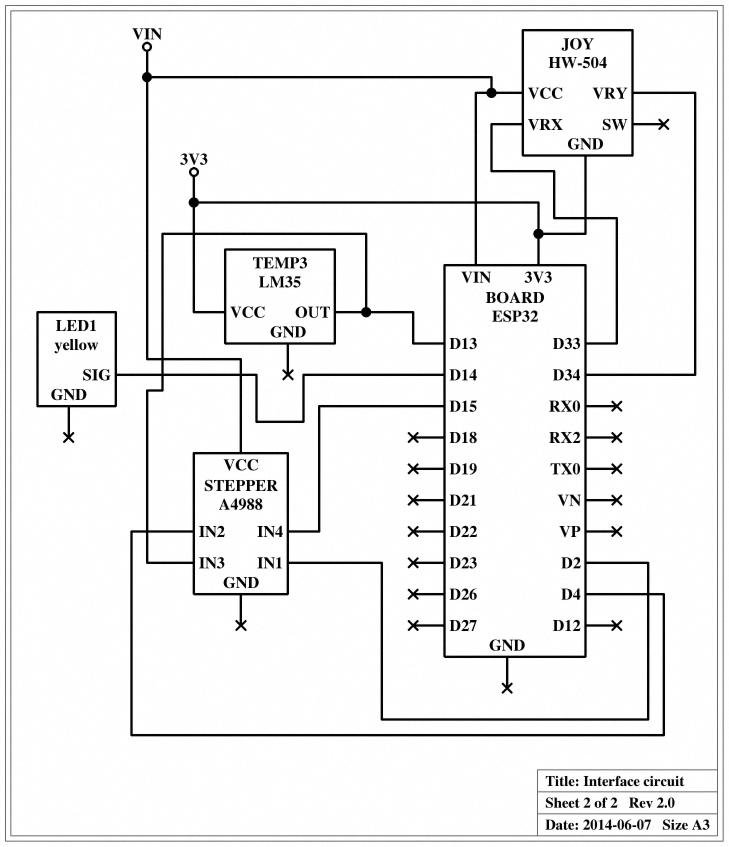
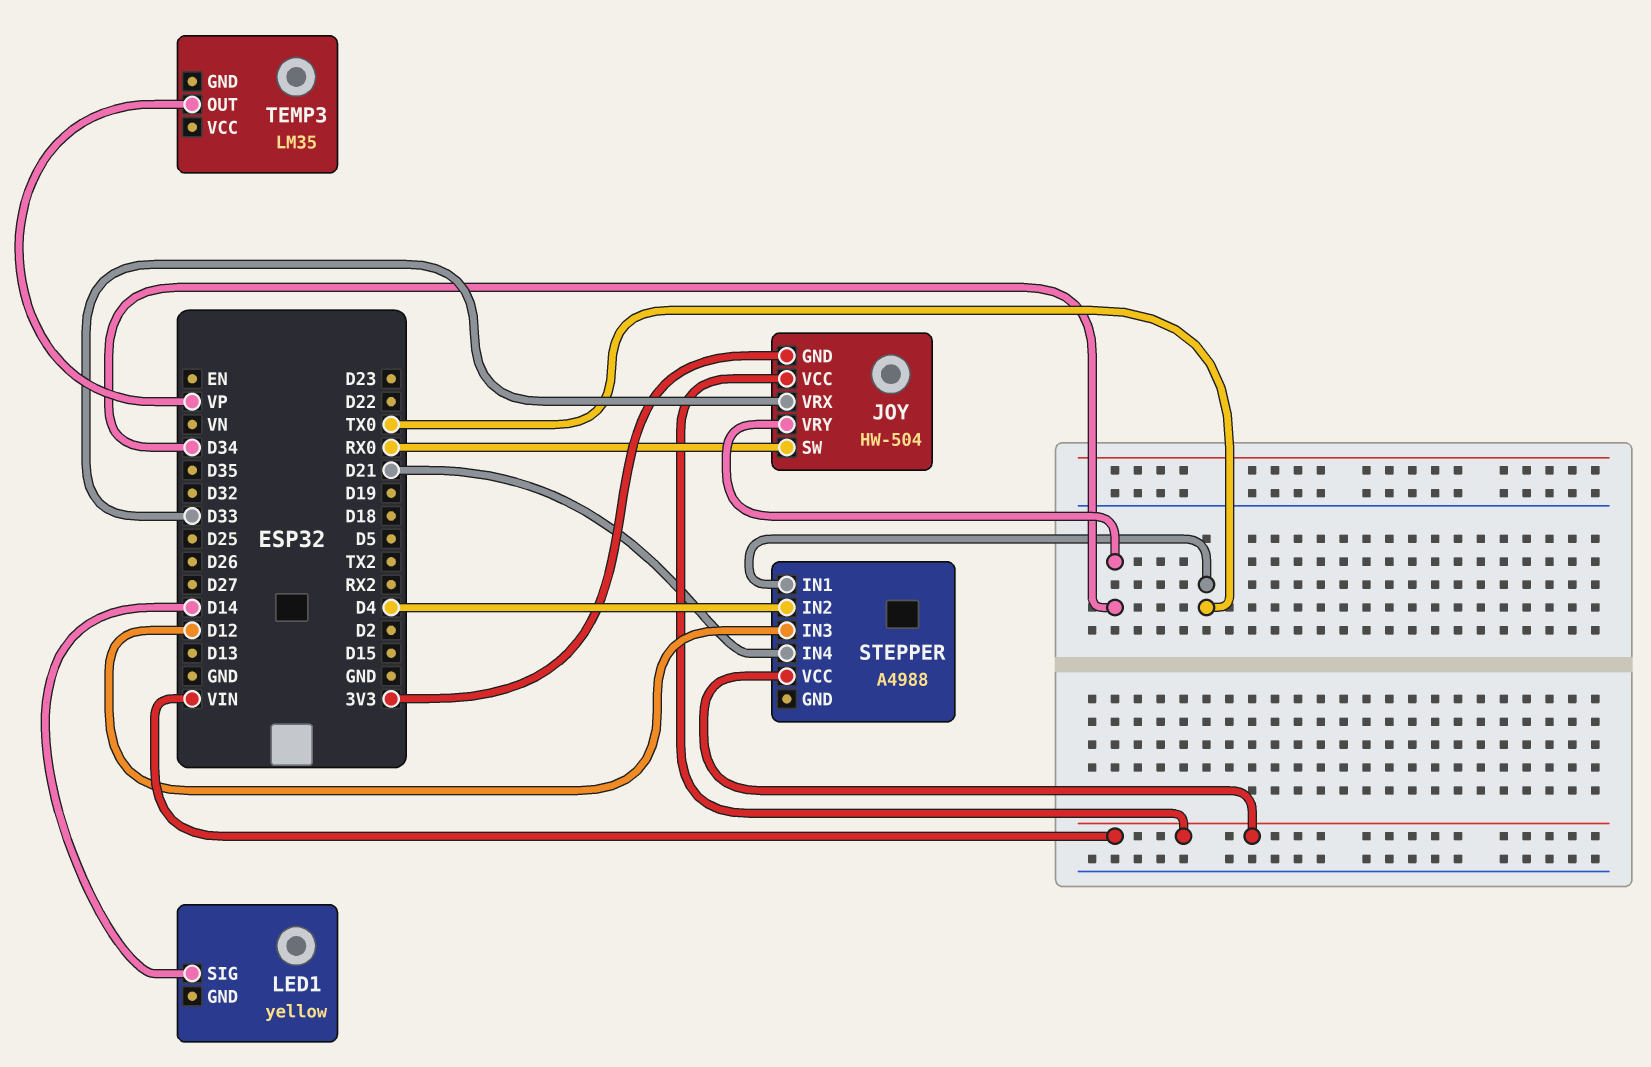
JOY pin SW: none -> RX0
STEPPER pin IN1: D2 -> TX0
STEPPER pin IN3: D13 -> D12
STEPPER pin IN4: D15 -> D21
TEMP3 pin OUT: D13 -> VP
TEMP3 pin VCC: 3V3 -> none

